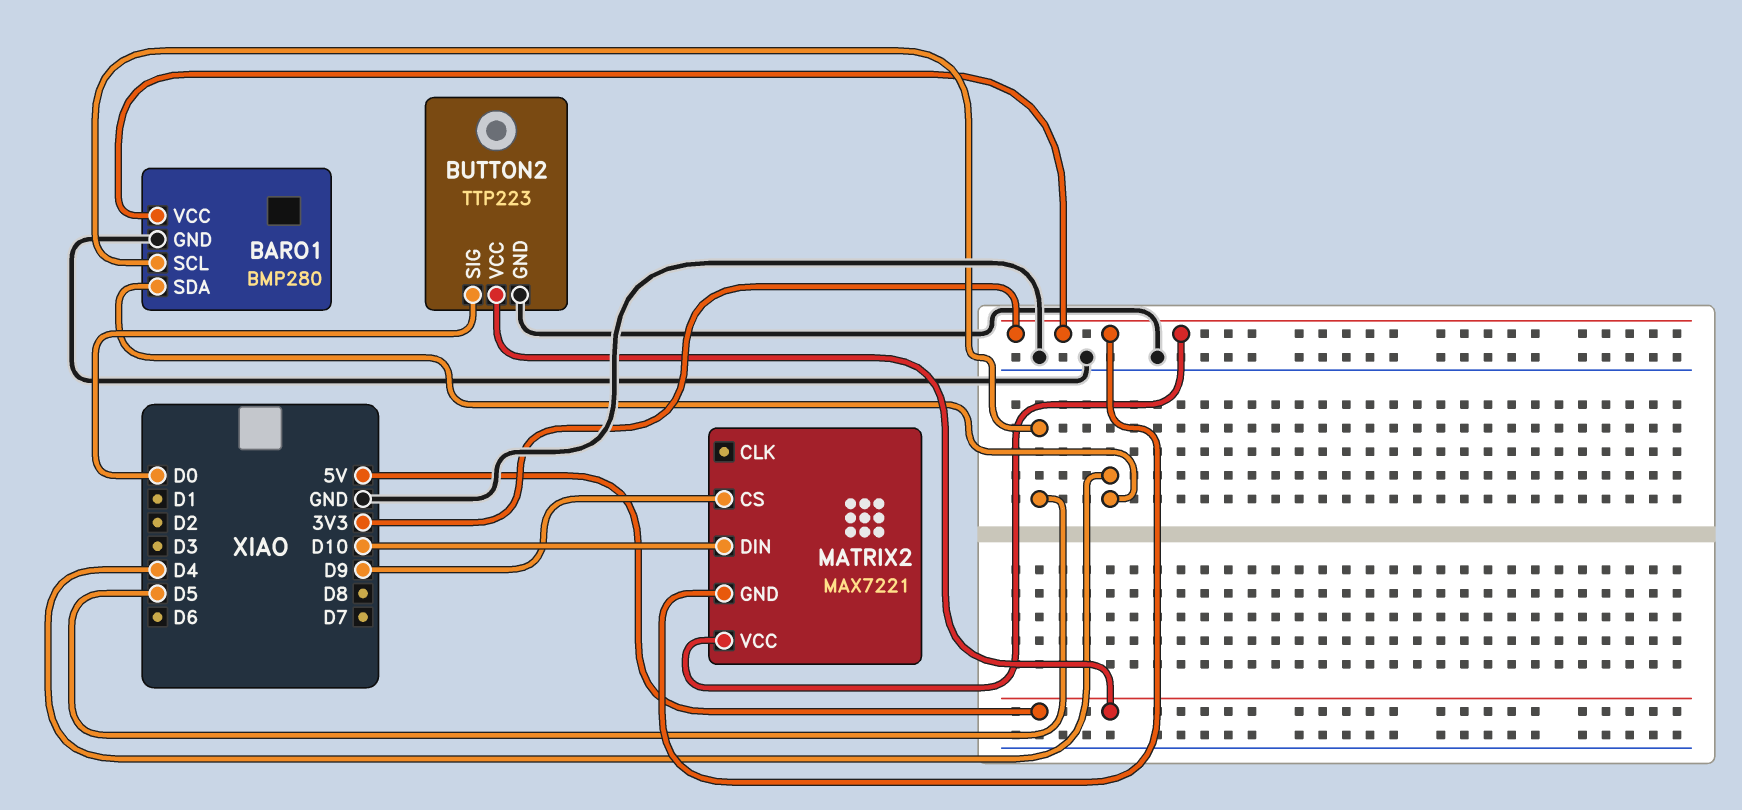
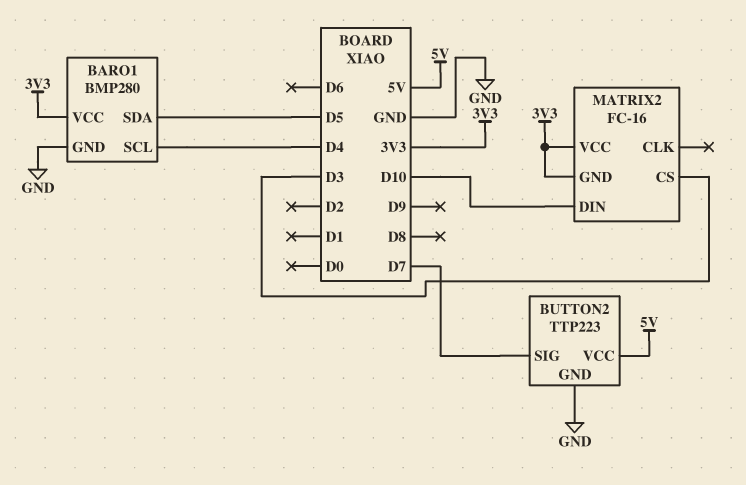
BARO1 pin SCL: D5 -> D4
BARO1 pin SDA: D4 -> D5
BUTTON2 pin SIG: D0 -> D7
MATRIX2: MAX7221 -> FC-16
MATRIX2 pin CS: D9 -> D3

